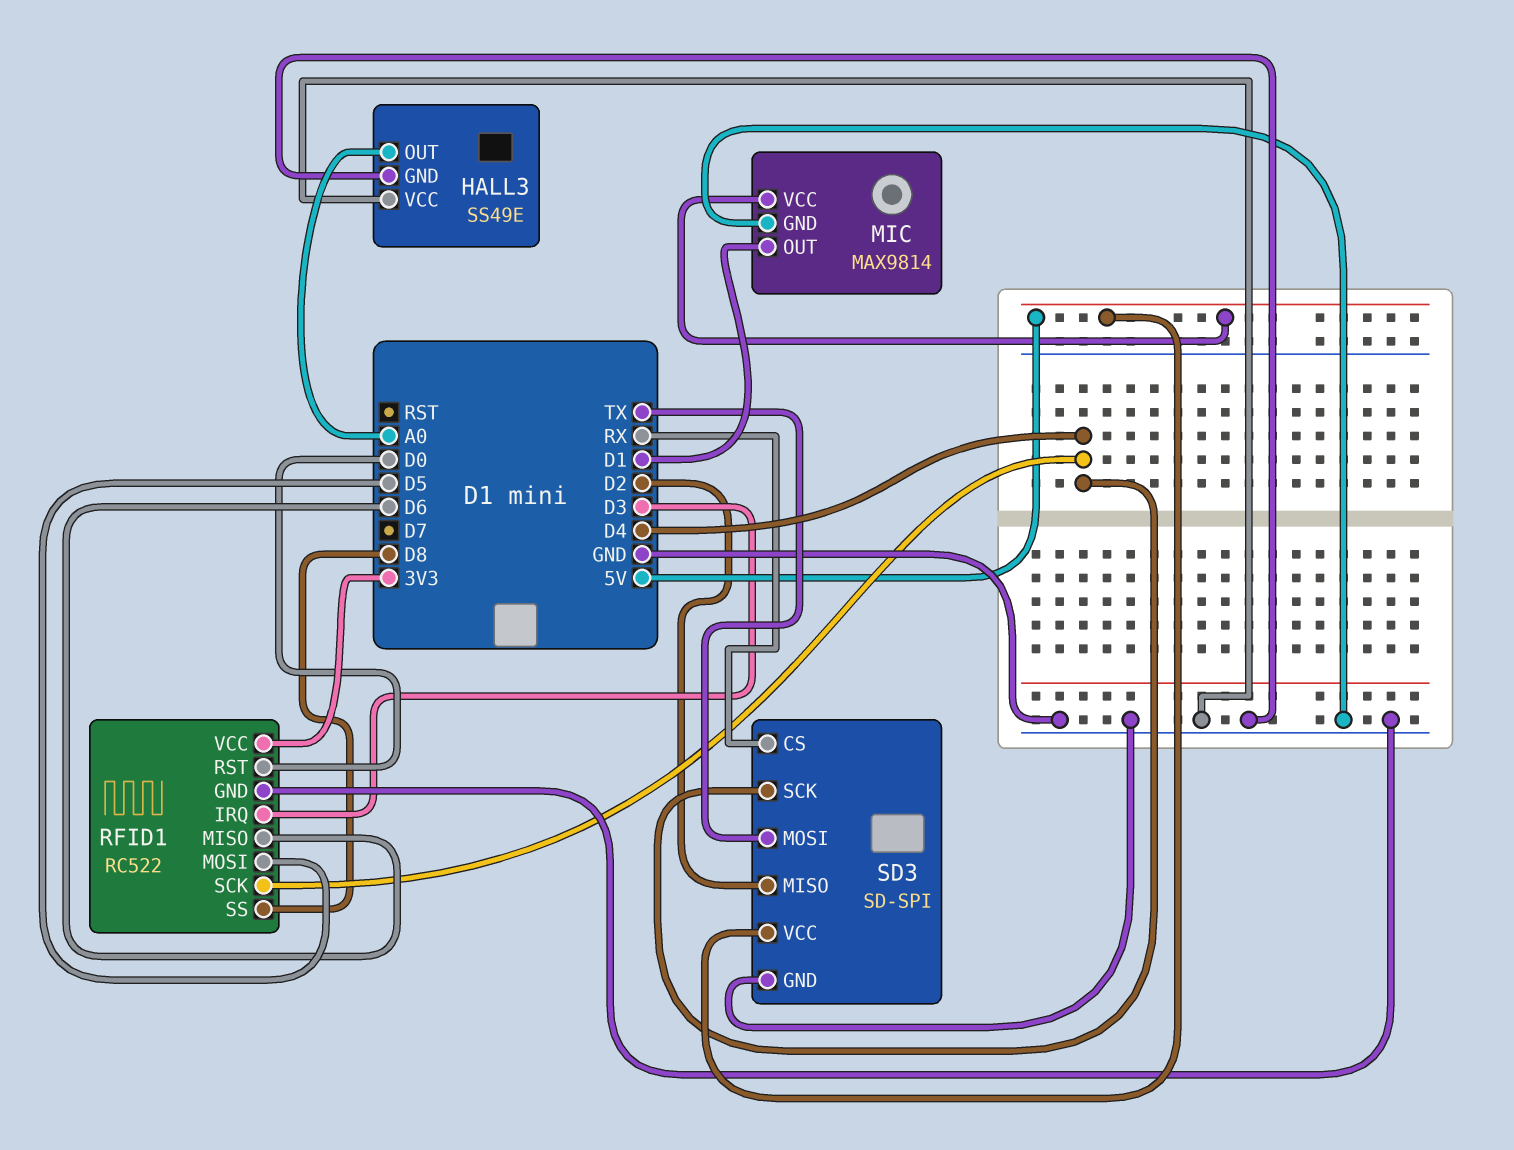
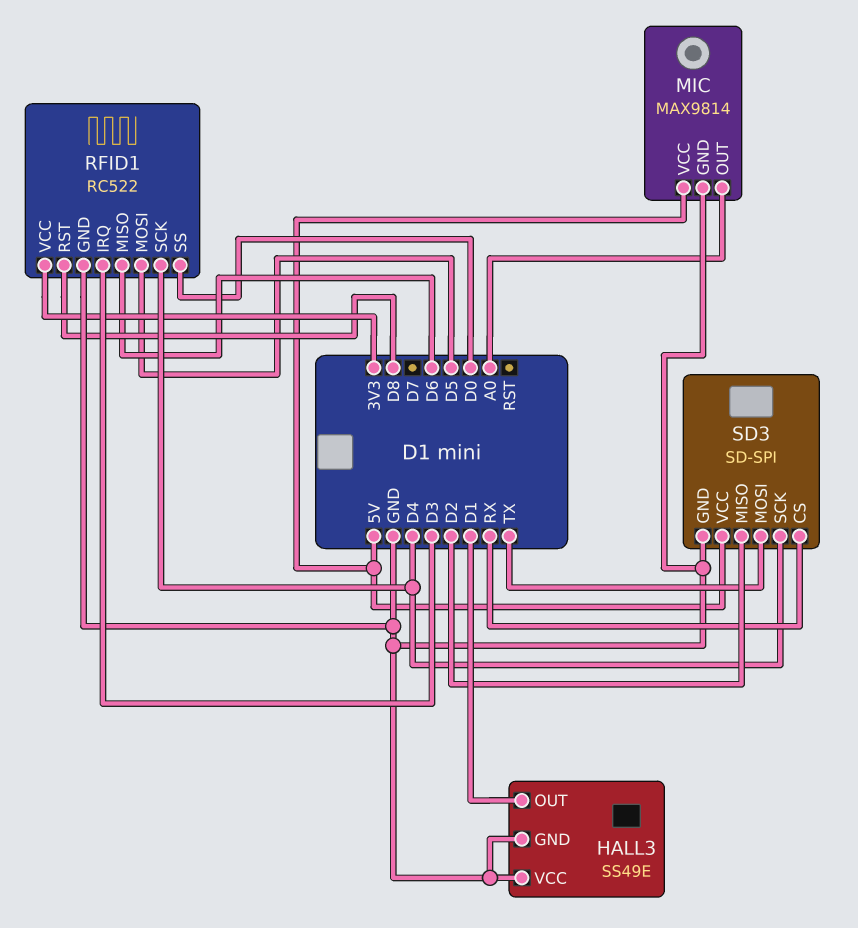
HALL3 pin OUT: A0 -> D1
MIC pin OUT: D1 -> A0
RFID1 pin RST: D0 -> D8
RFID1 pin SS: D8 -> D0

